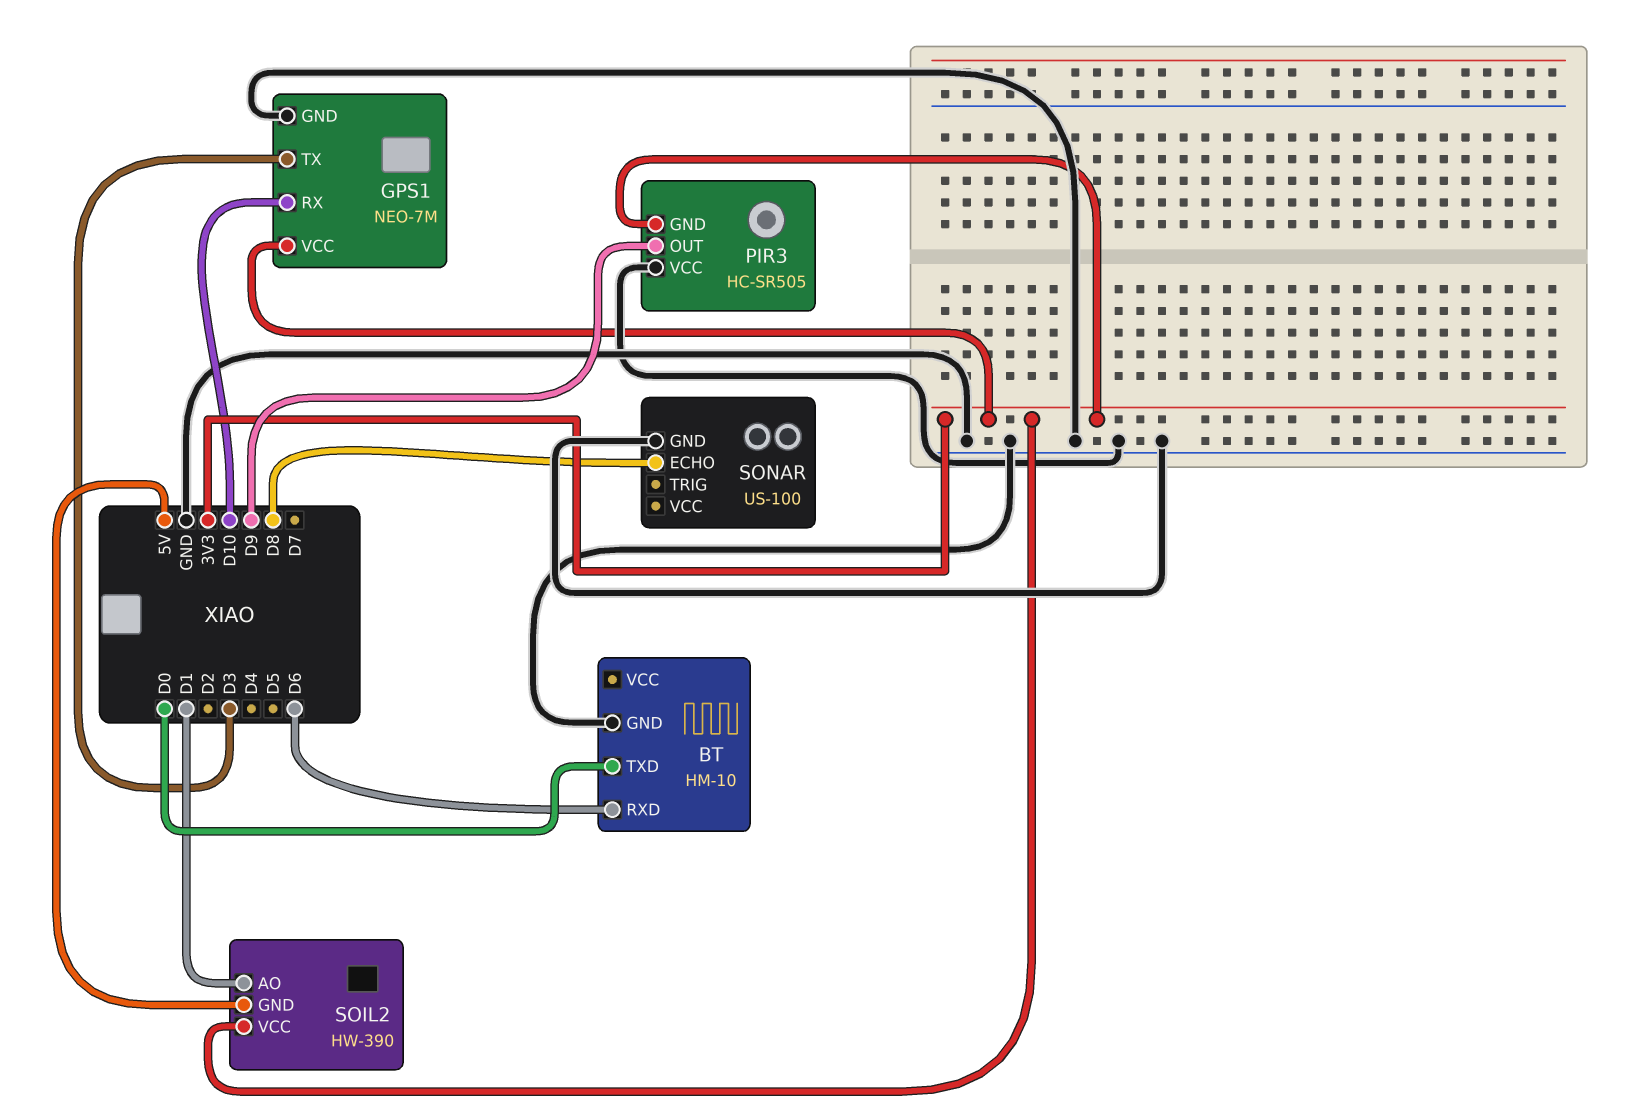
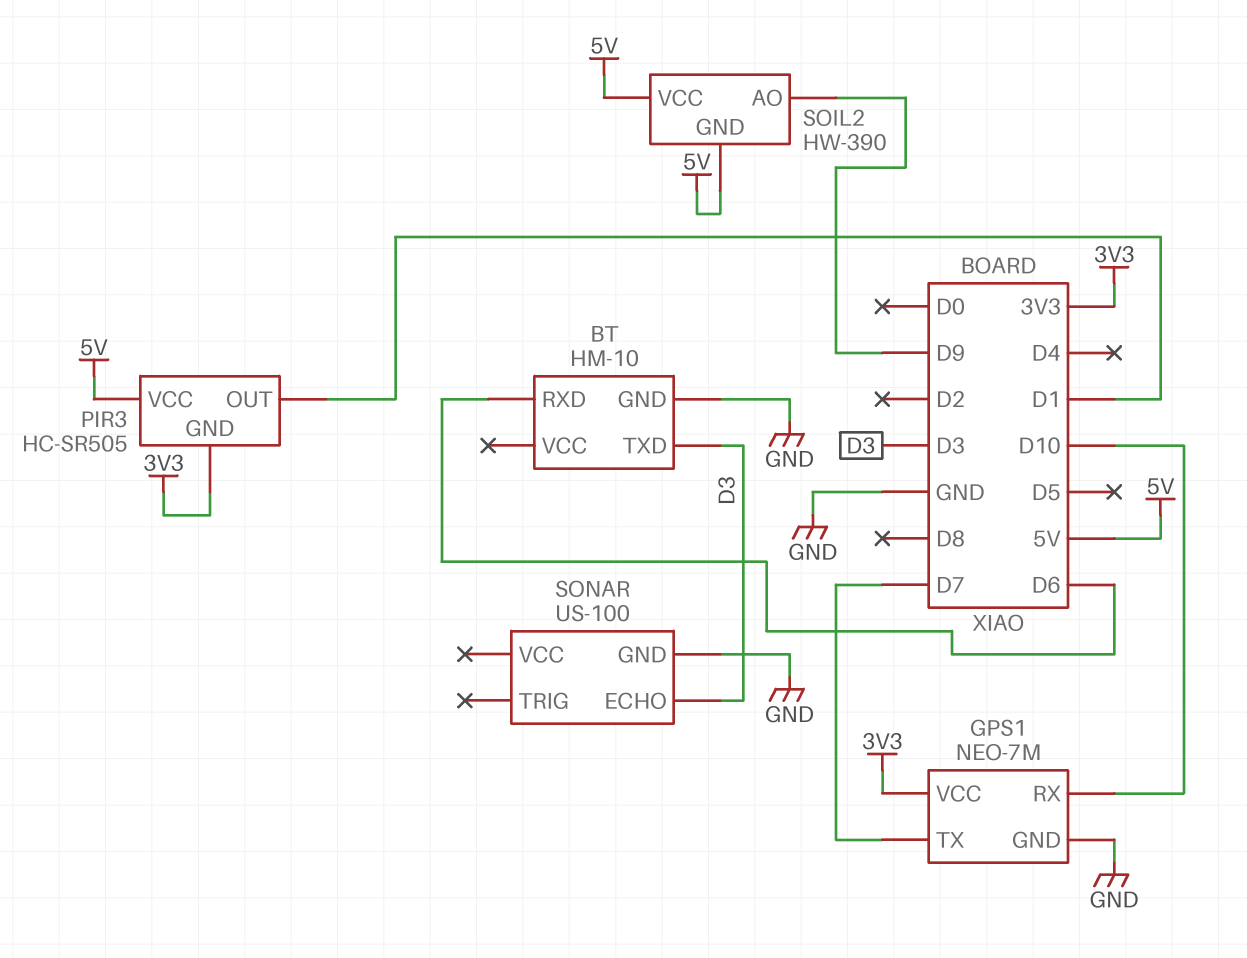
BT pin TXD: D0 -> D3
GPS1 pin TX: D3 -> D7
PIR3 pin OUT: D9 -> D1
PIR3 pin VCC: GND -> 5V
SOIL2 pin AO: D1 -> D9
SOIL2 pin VCC: 3V3 -> 5V
SONAR pin ECHO: D8 -> D3

